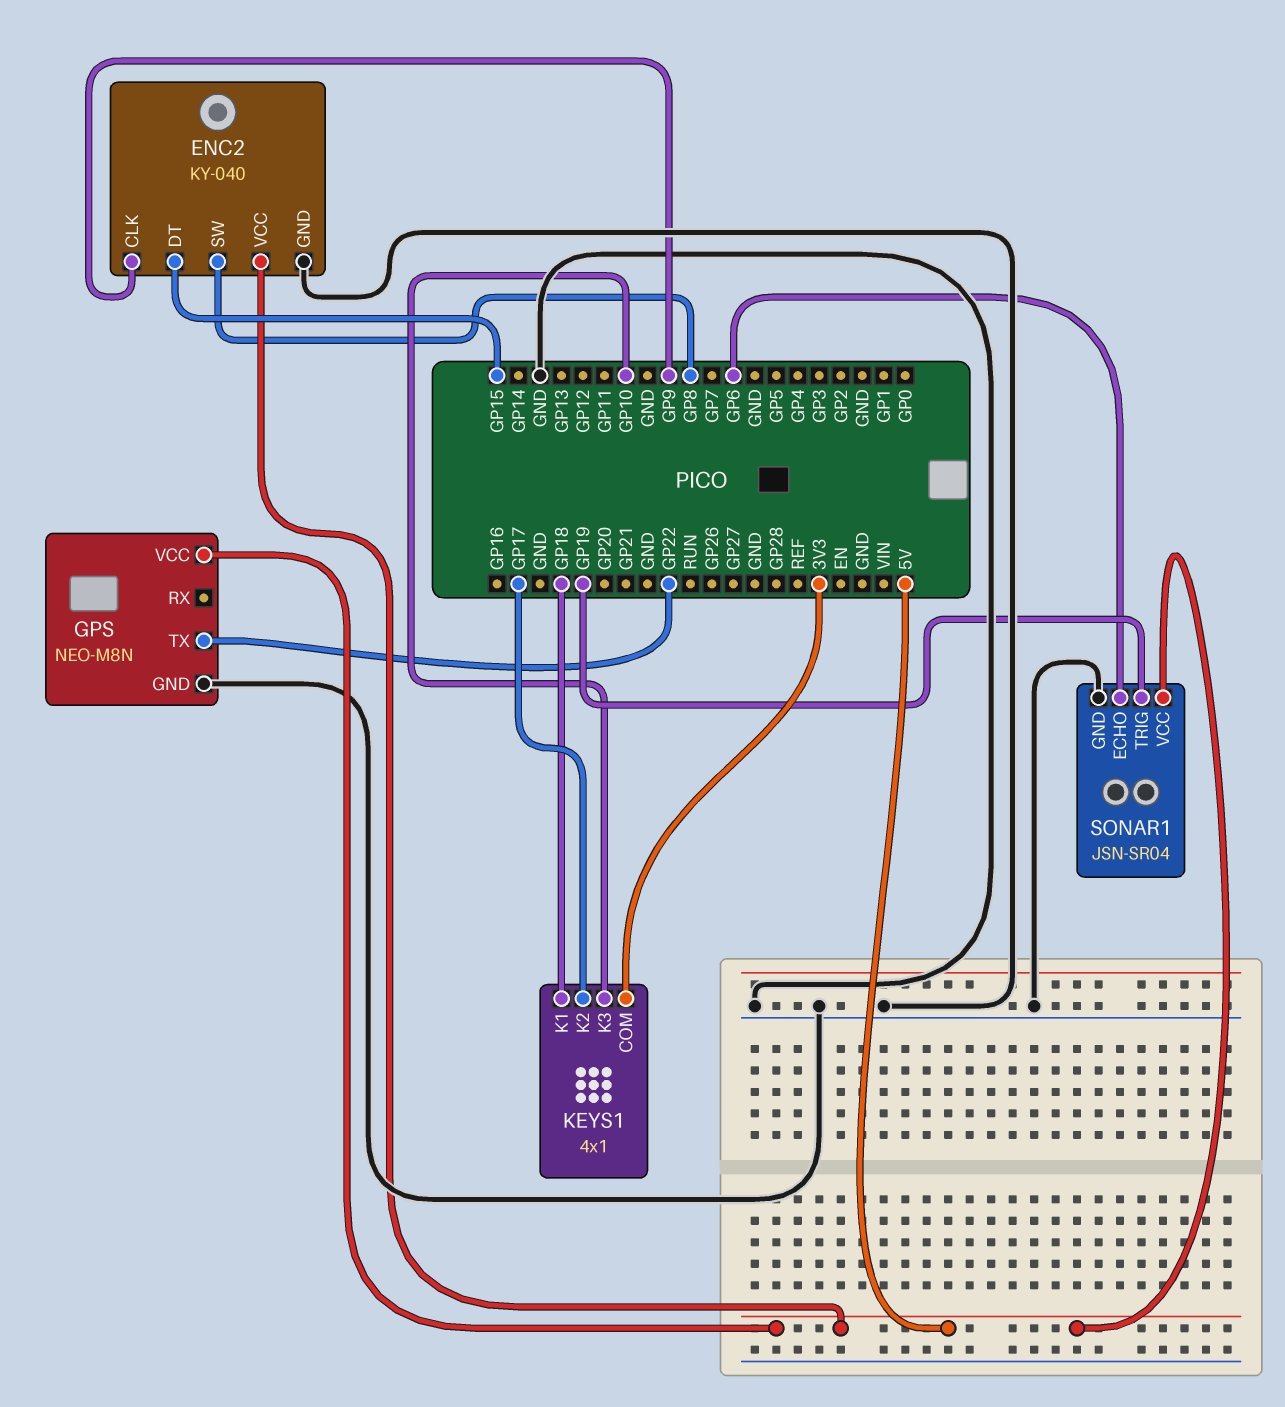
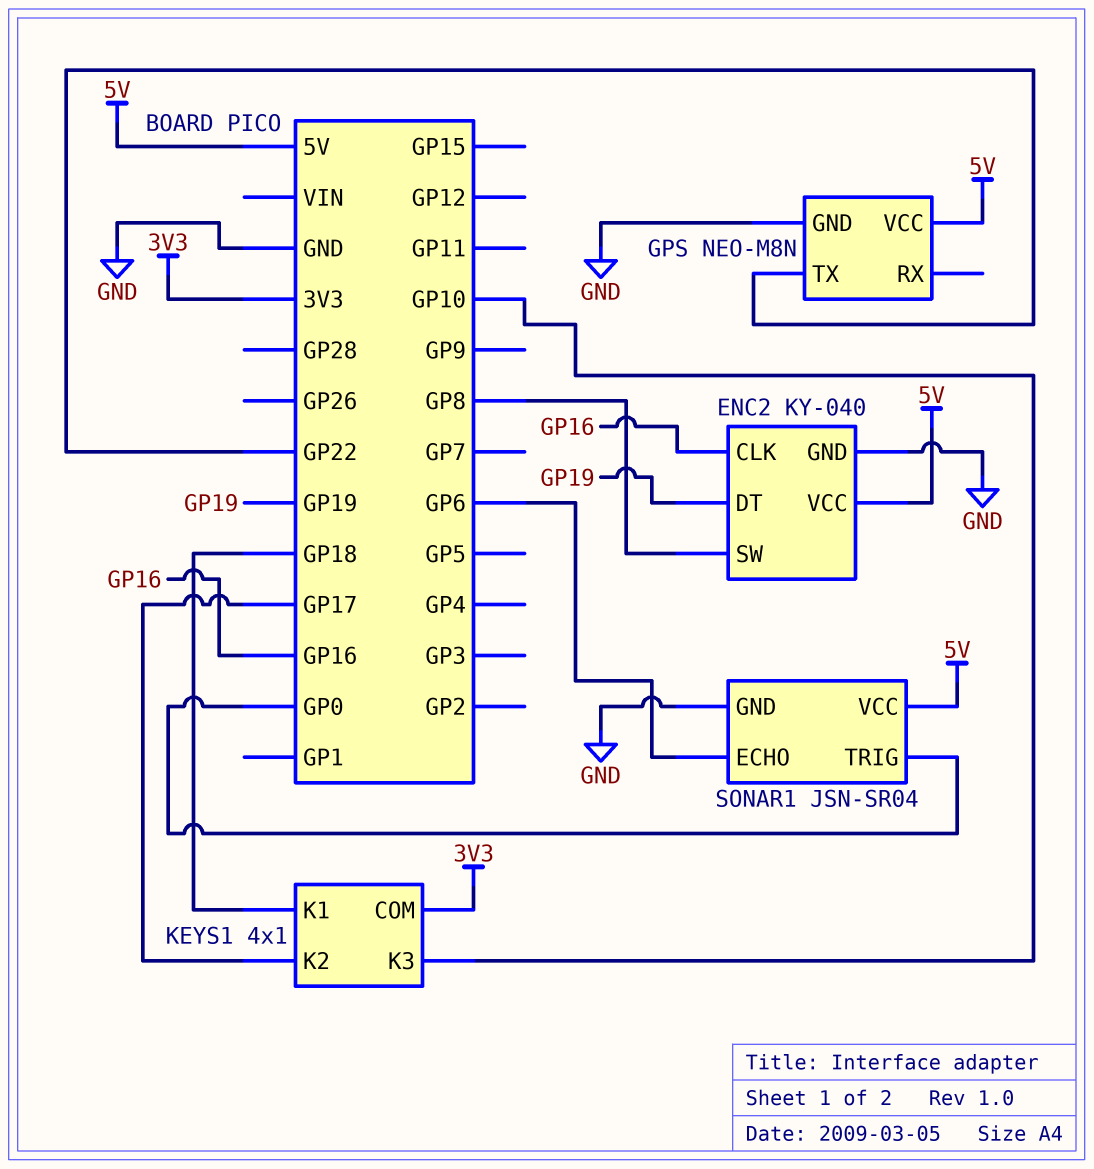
ENC2 pin CLK: GP9 -> GP16
ENC2 pin DT: GP15 -> GP19
SONAR1 pin TRIG: GP19 -> GP0

